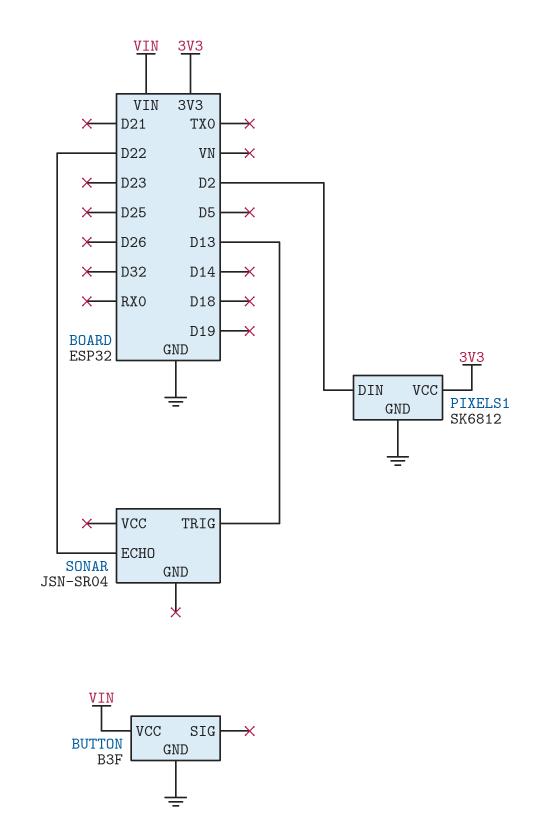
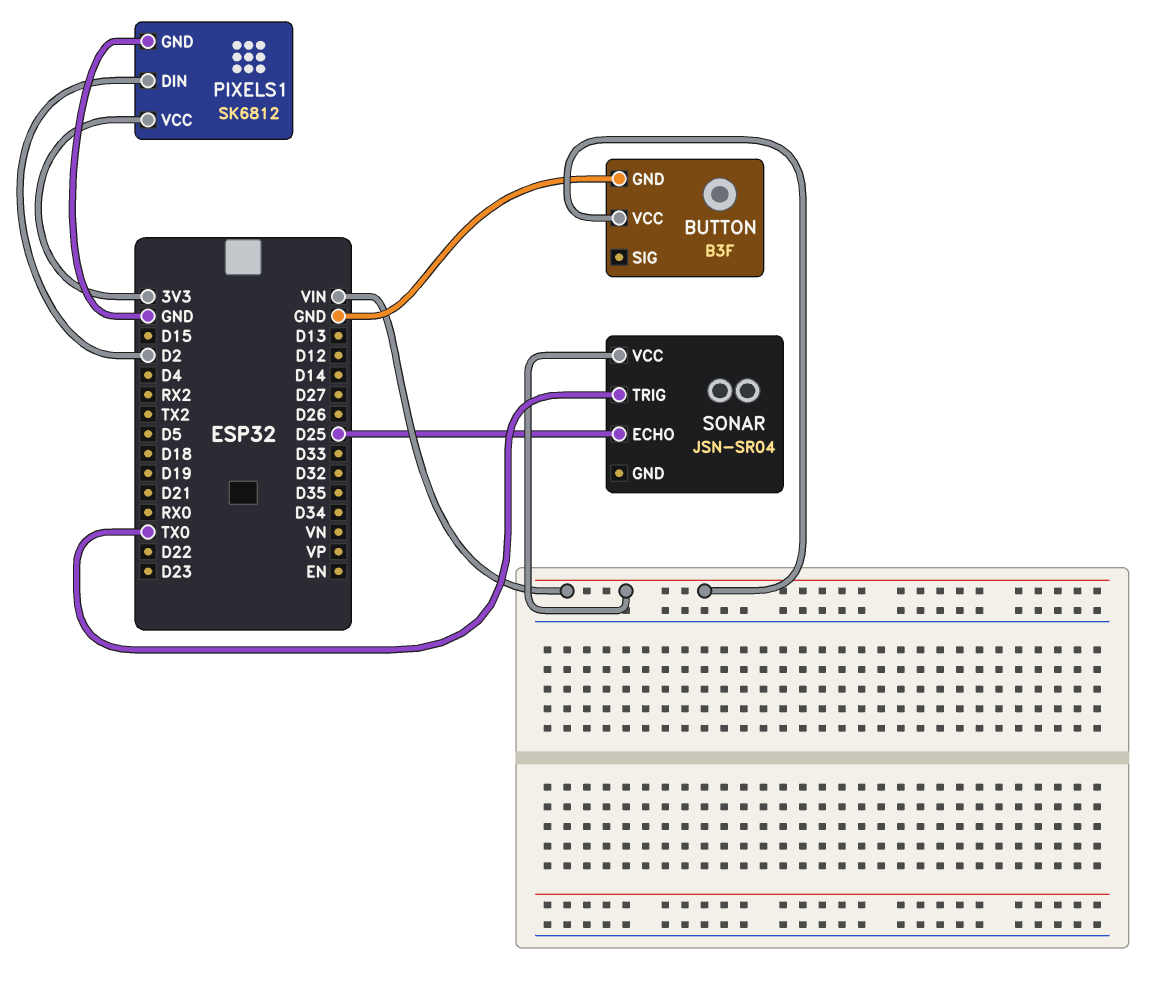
SONAR pin ECHO: D22 -> D25
SONAR pin TRIG: D13 -> TX0
SONAR pin VCC: none -> VIN

